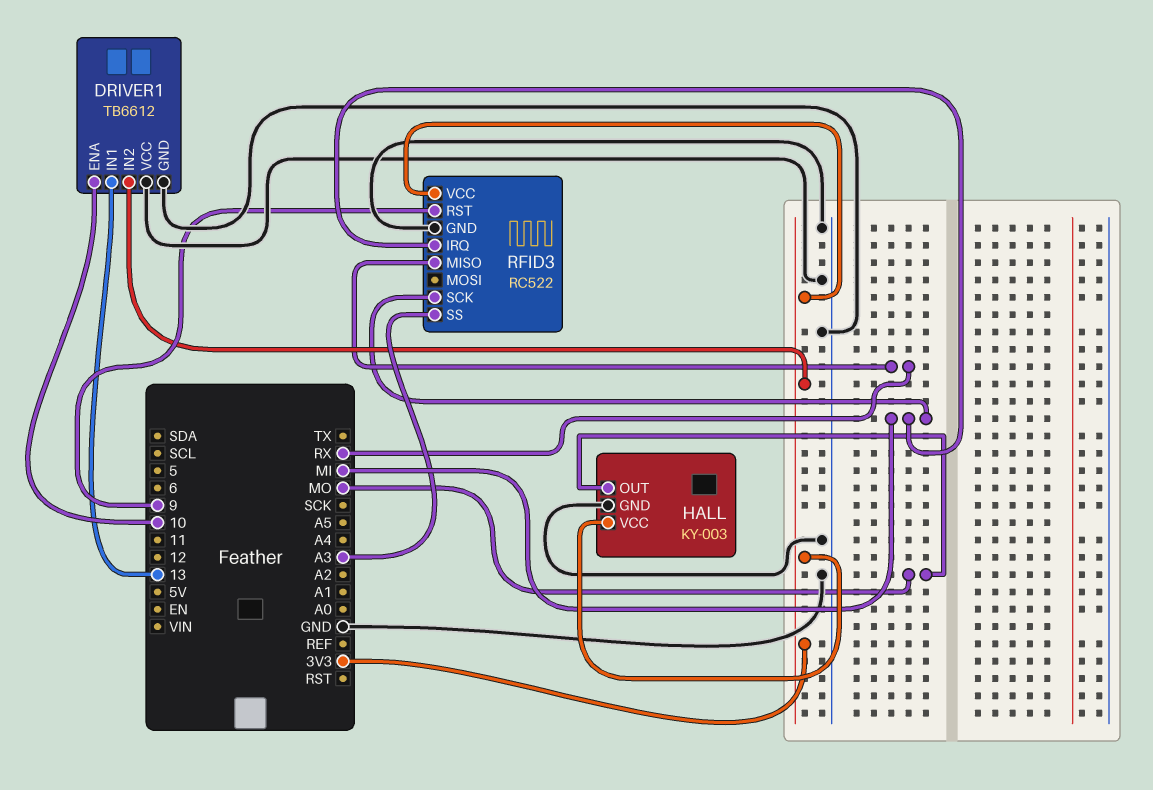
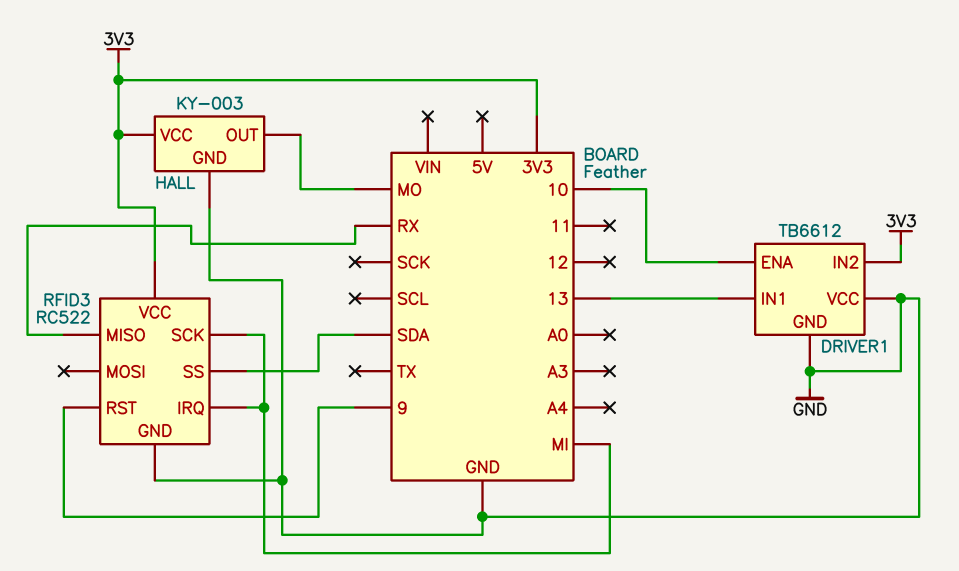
RFID3 pin SS: A3 -> SDA

